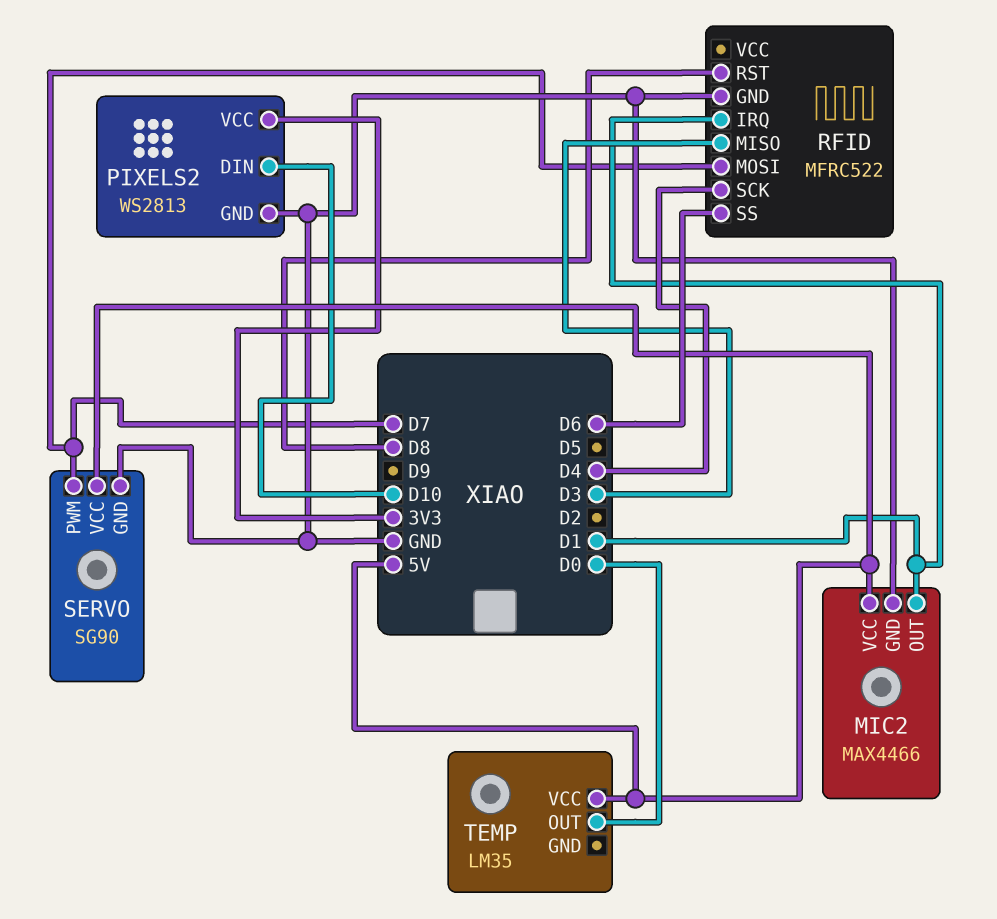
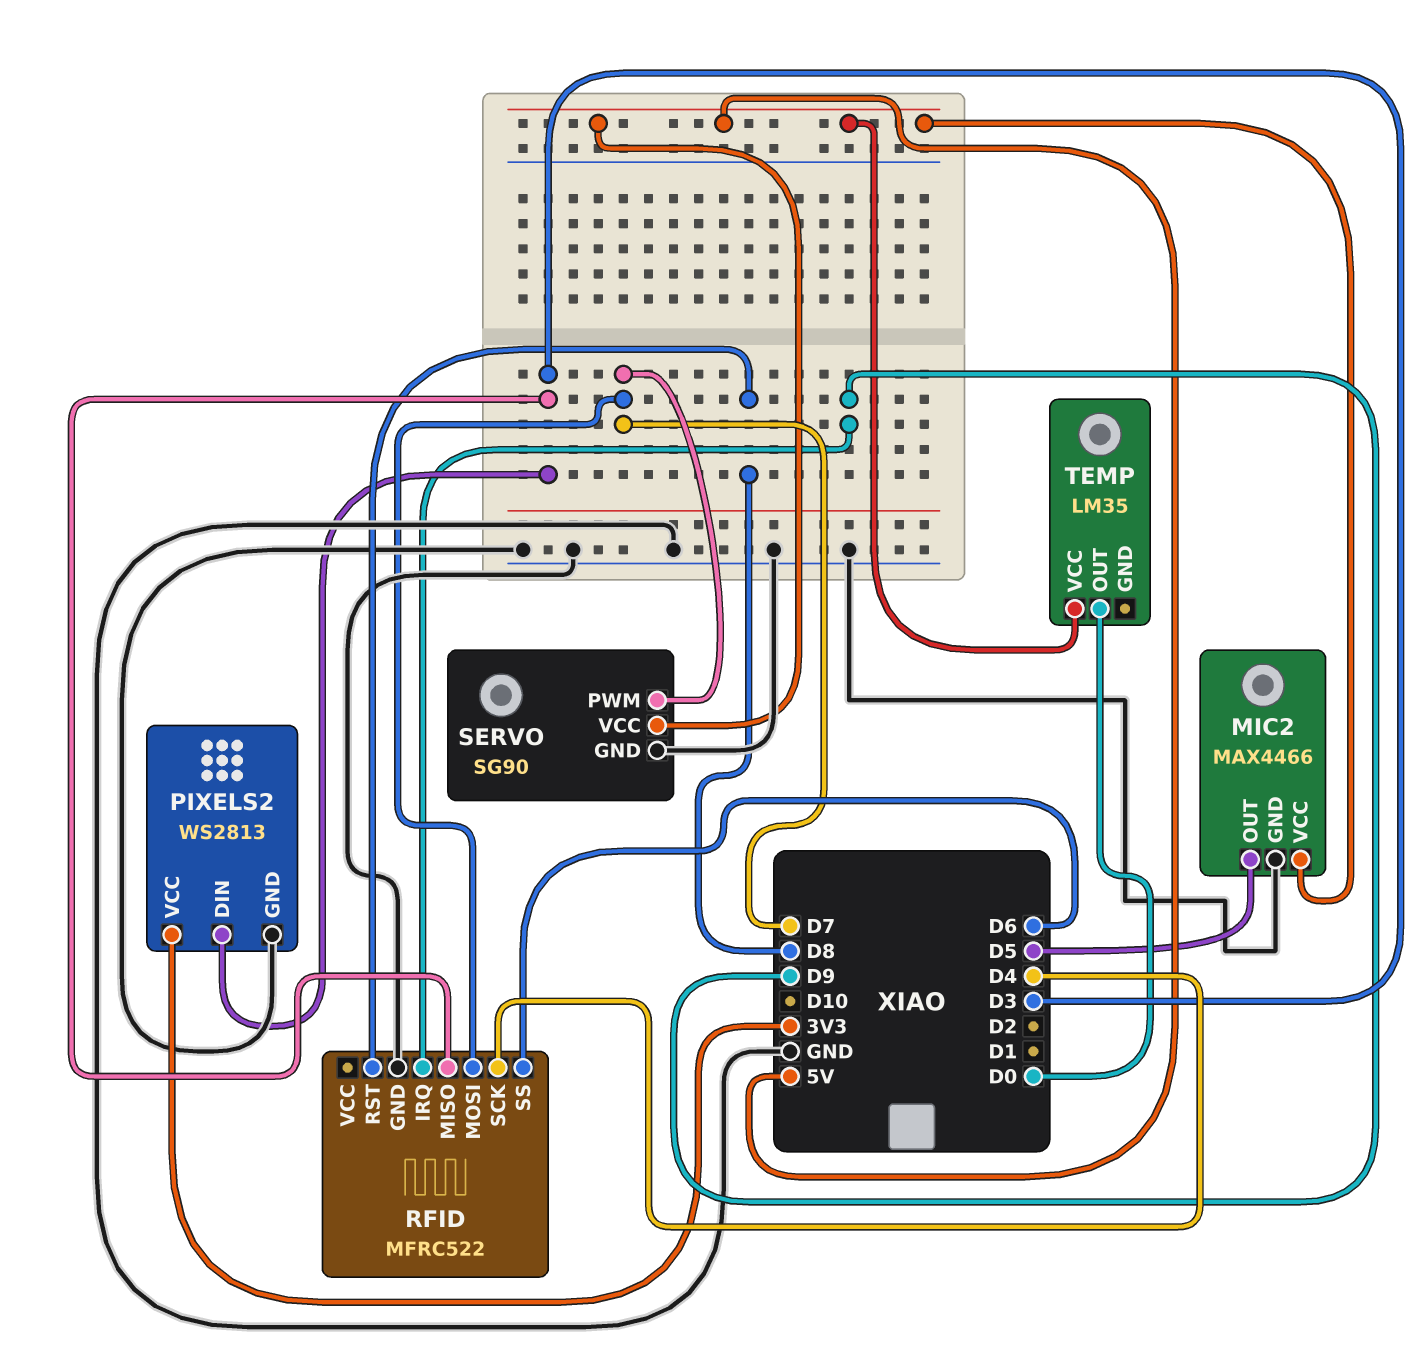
MIC2 pin OUT: D1 -> D5
PIXELS2 pin DIN: D10 -> D3
RFID pin IRQ: D1 -> D9

